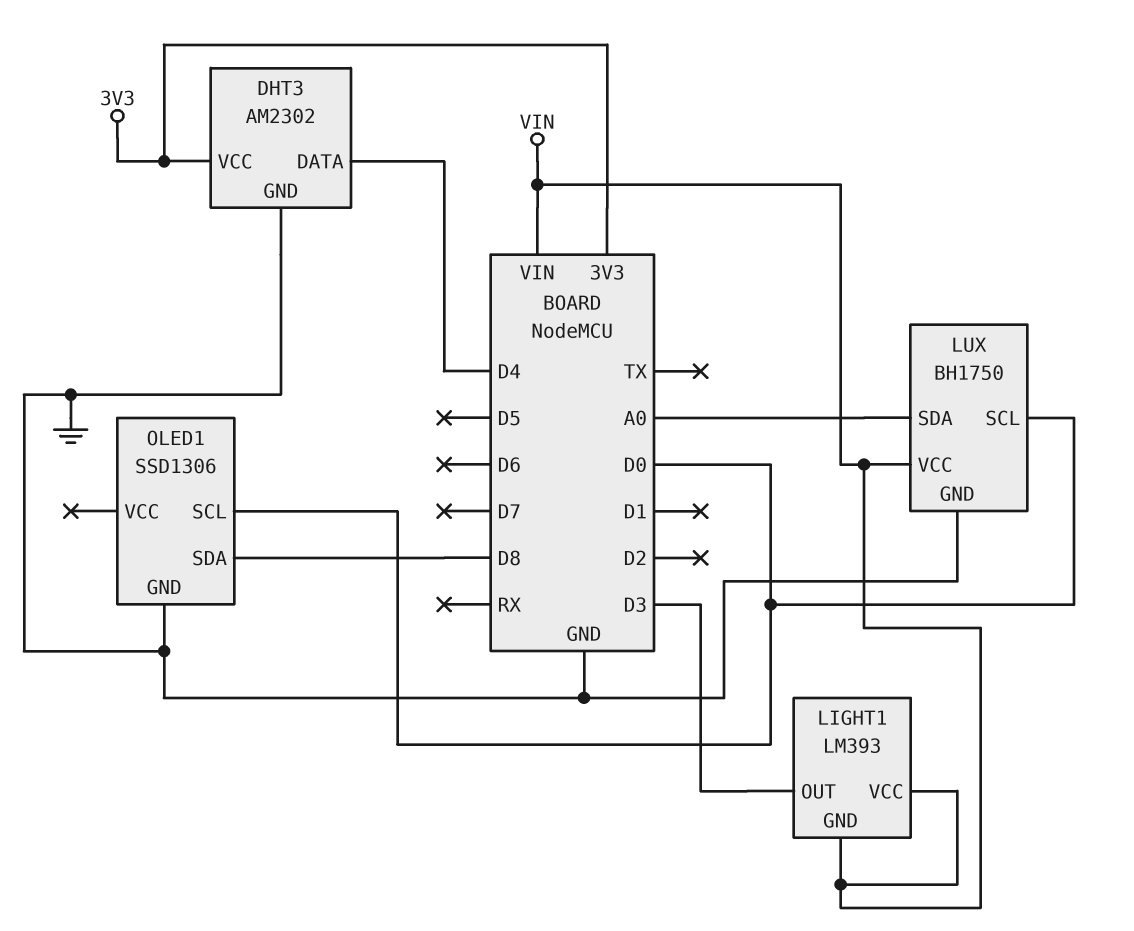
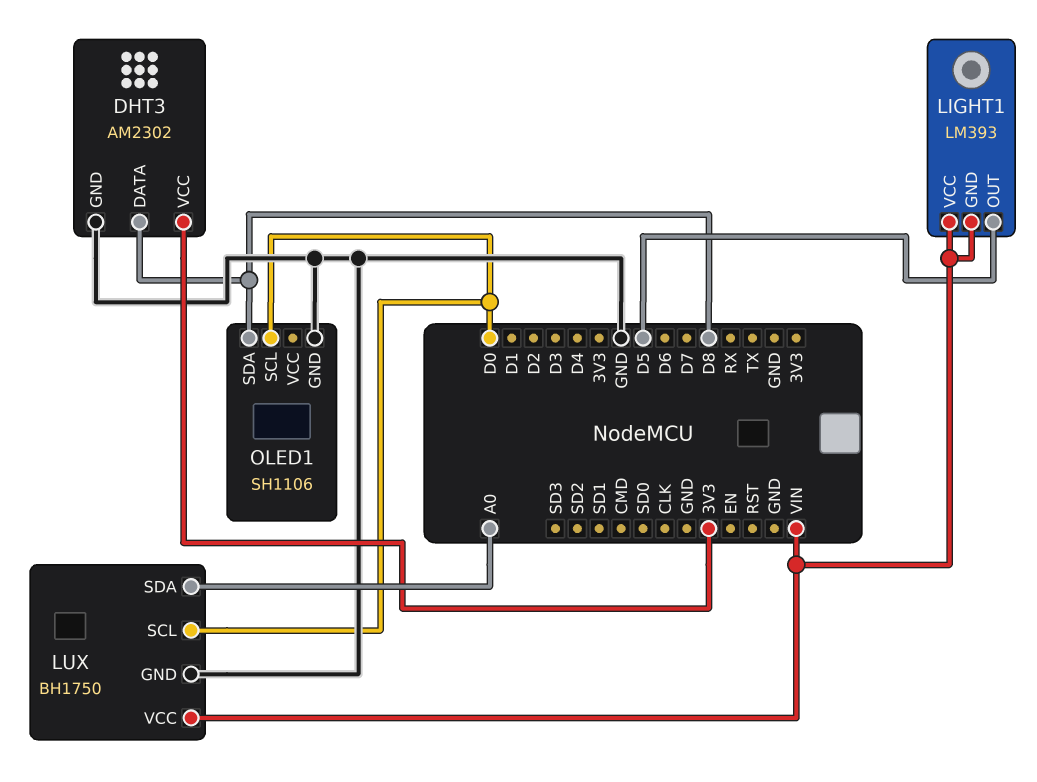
DHT3 pin DATA: D4 -> D8
LIGHT1 pin OUT: D3 -> D5
OLED1: SSD1306 -> SH1106

